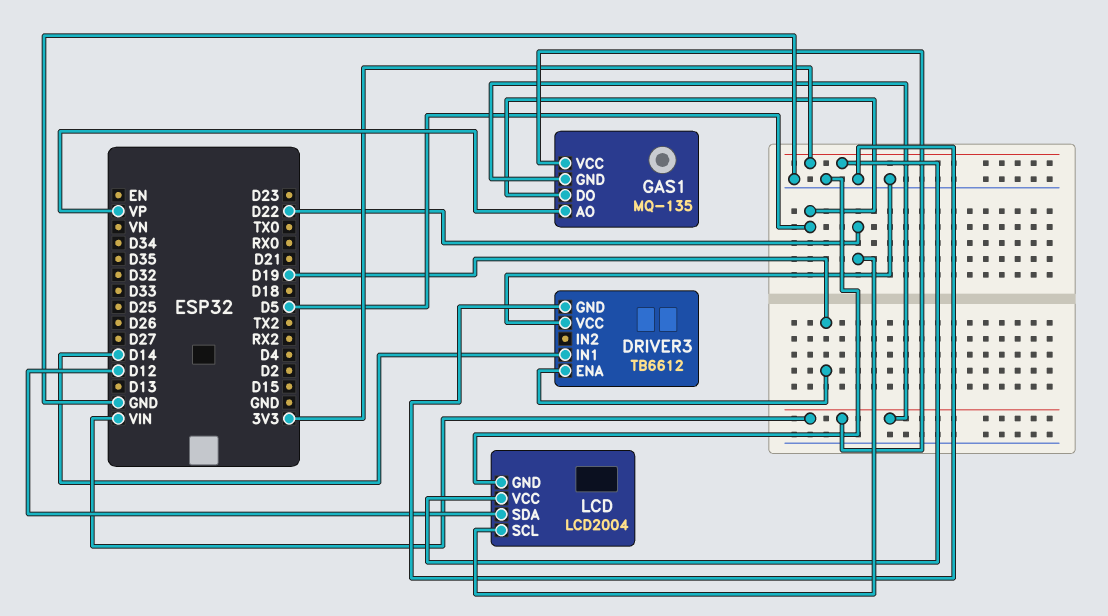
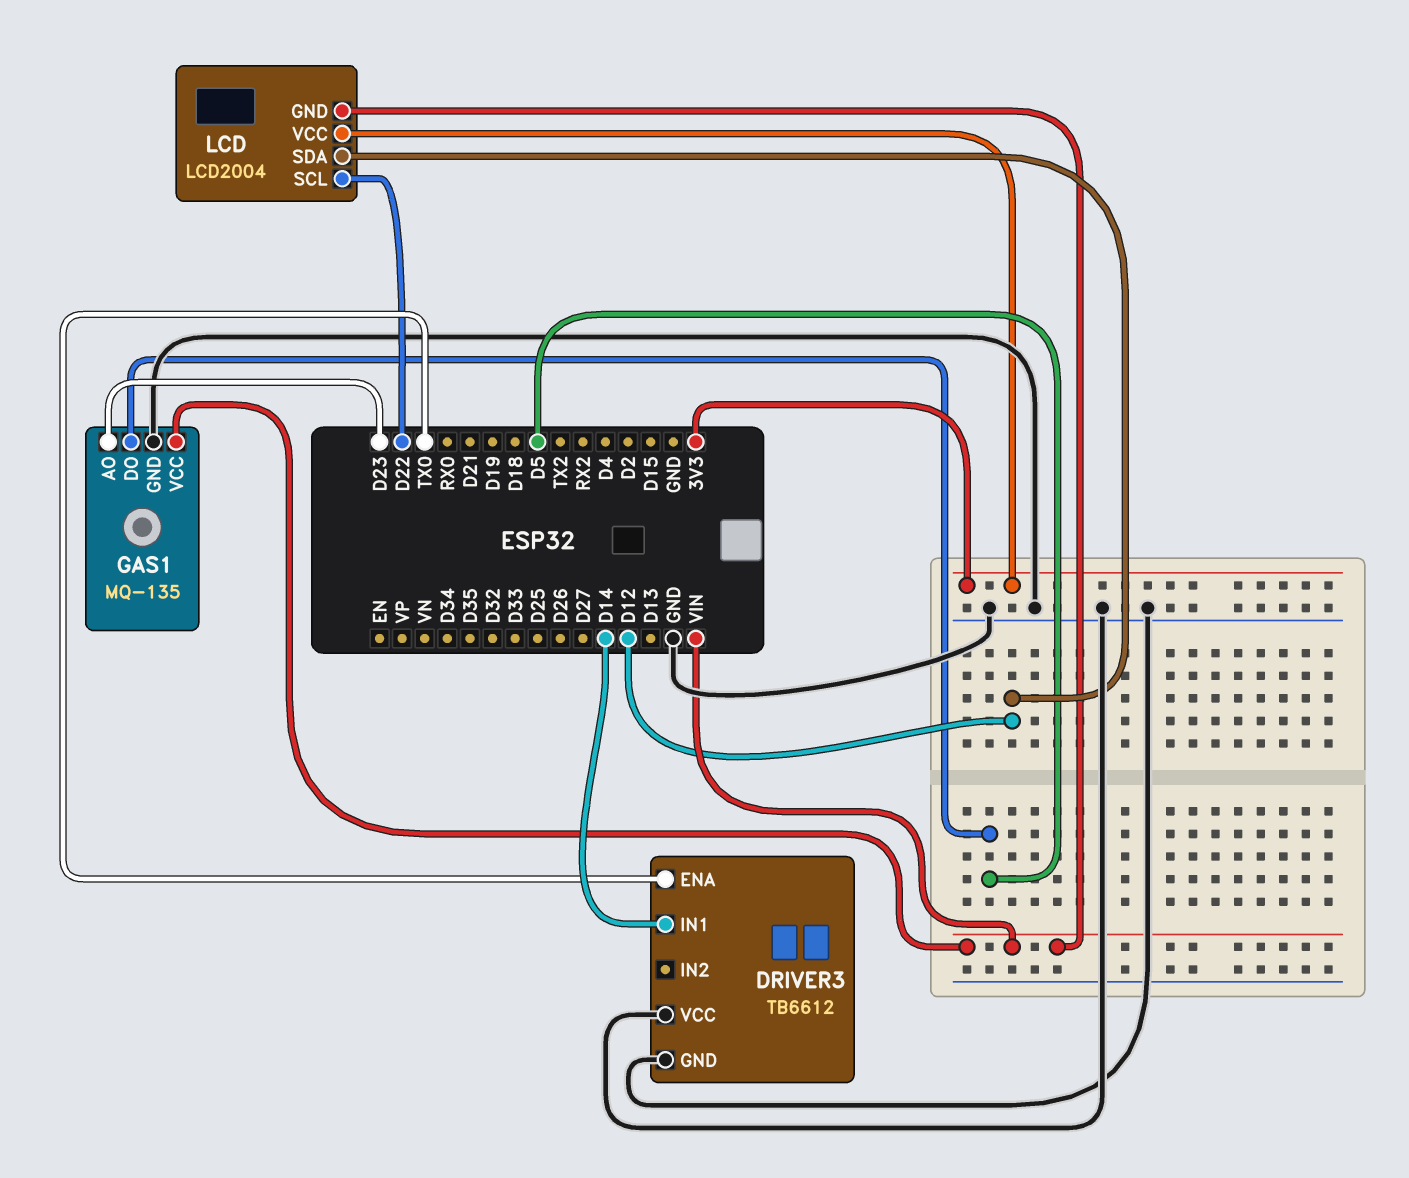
DRIVER3 pin ENA: D19 -> TX0
GAS1 pin AO: VP -> D23
GAS1 pin GND: VIN -> GND
LCD pin GND: GND -> VIN

